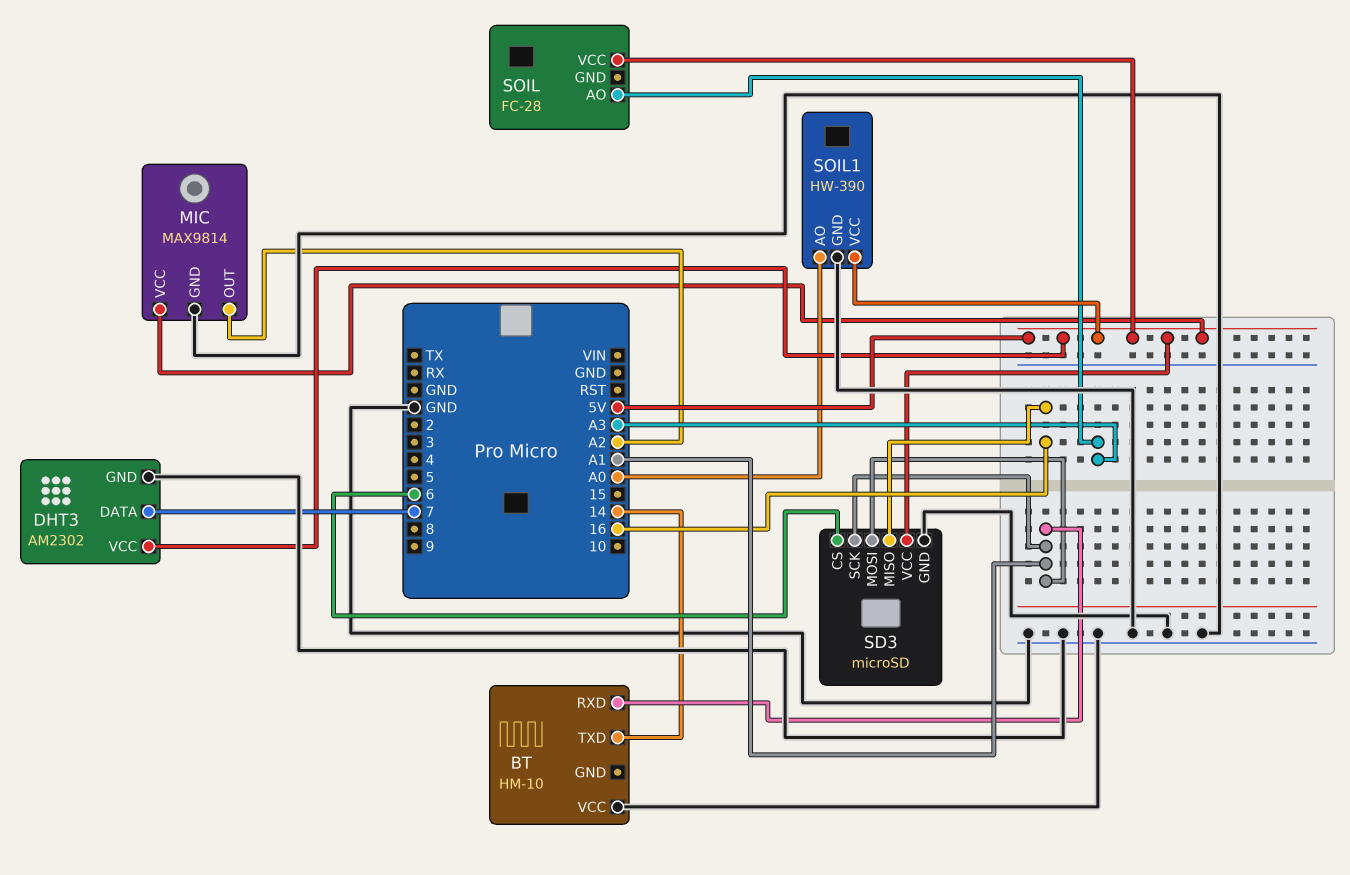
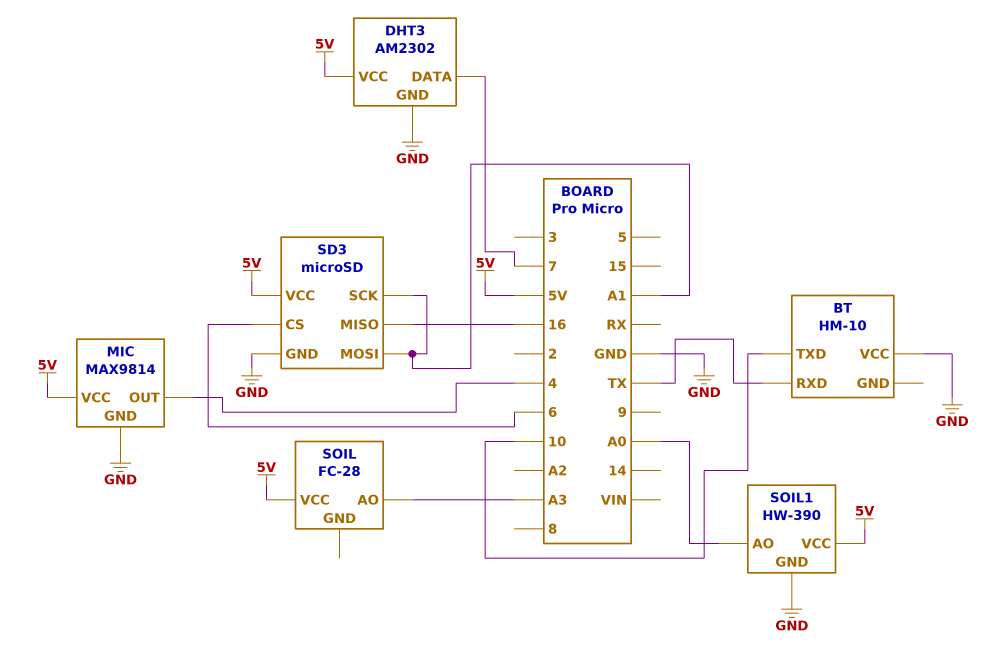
BT pin RXD: A1 -> TX
BT pin TXD: 14 -> 10
MIC pin OUT: A2 -> 4

